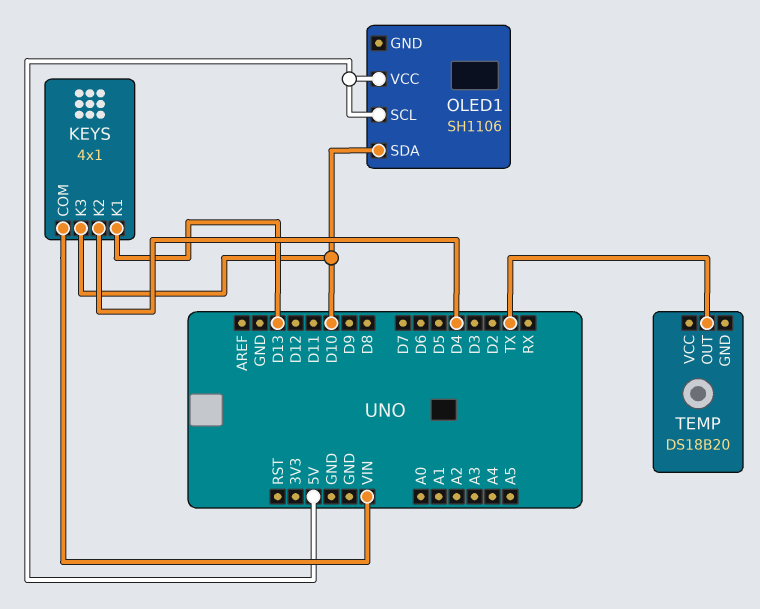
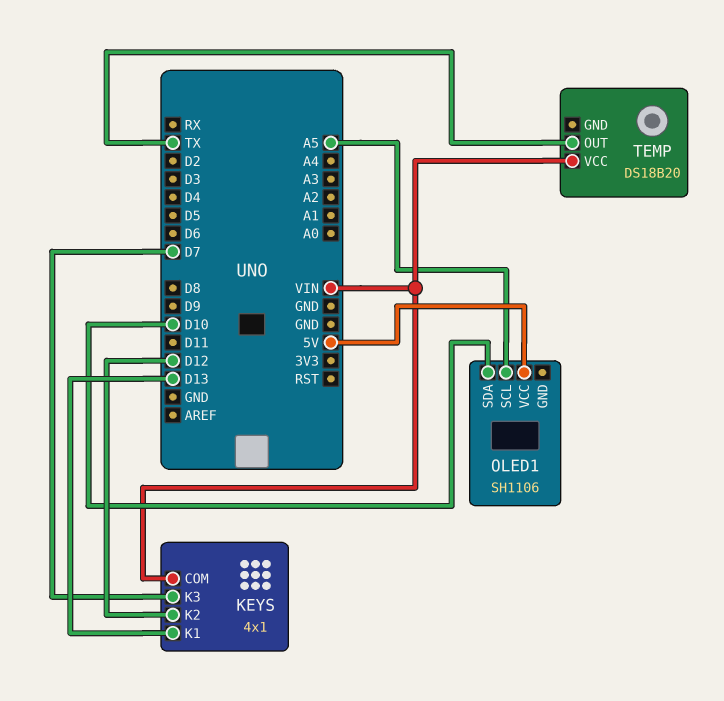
KEYS pin K2: D4 -> D12
KEYS pin K3: D10 -> D7
OLED1 pin SCL: 5V -> A5
TEMP pin VCC: none -> VIN

